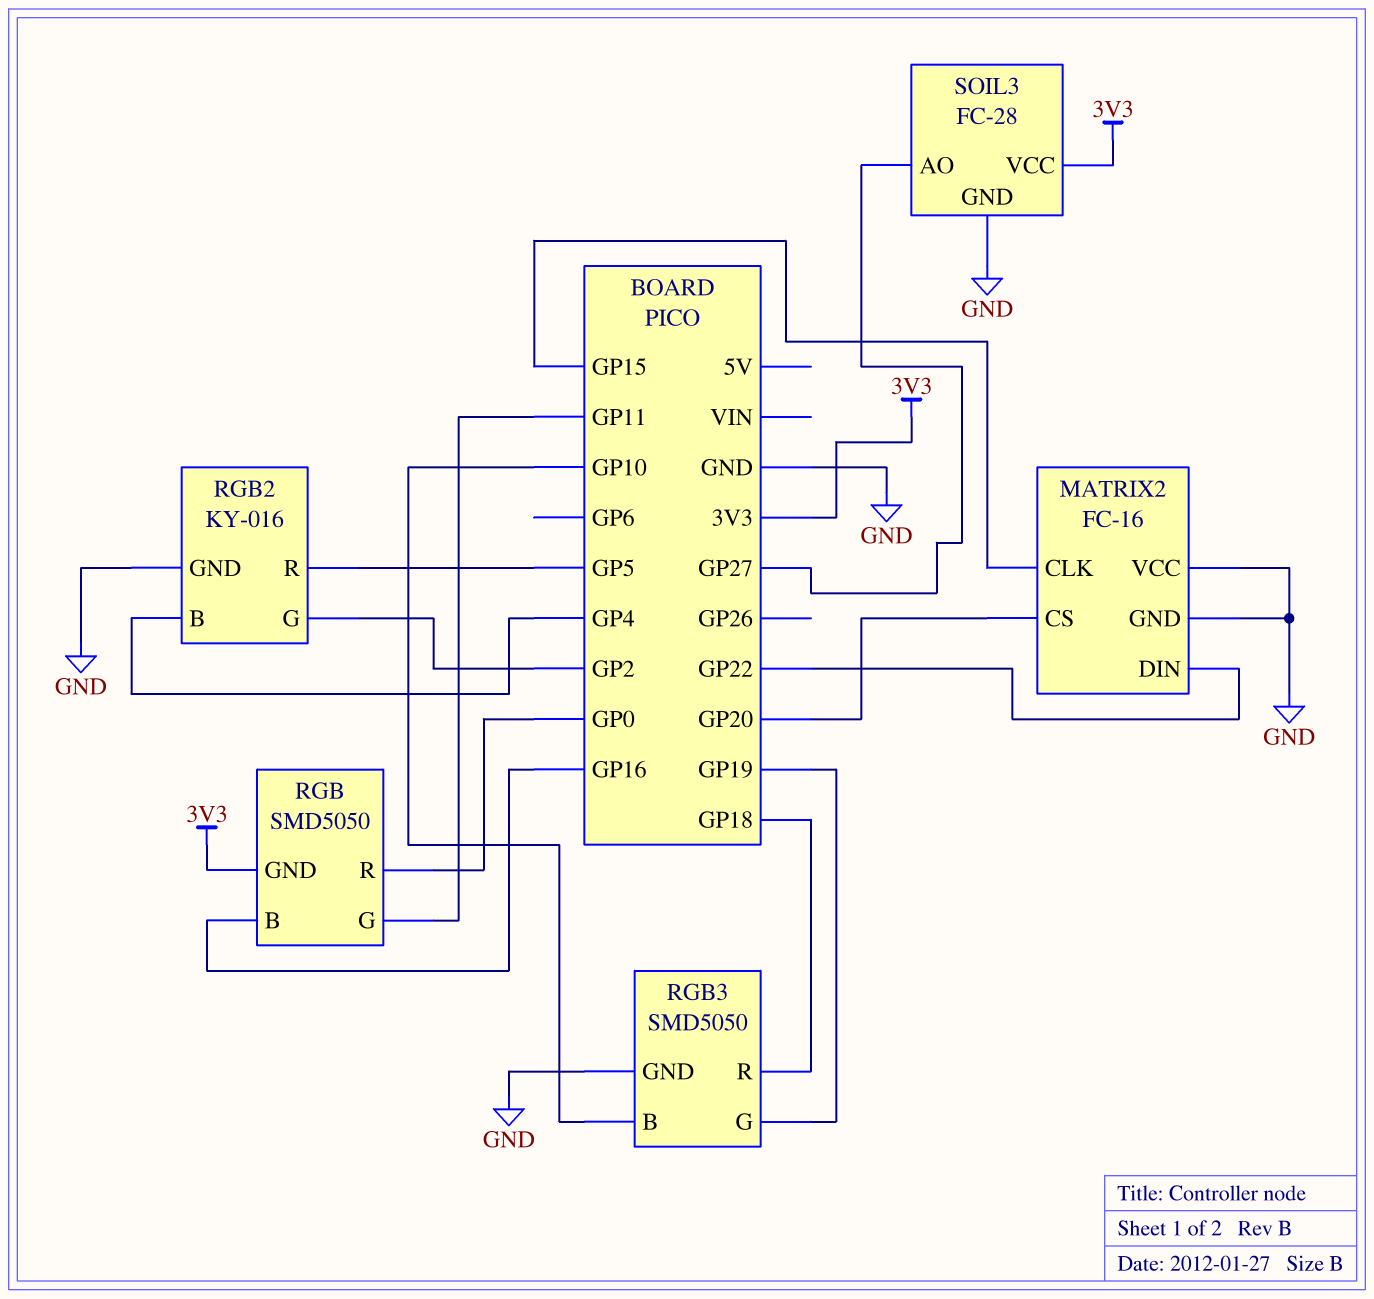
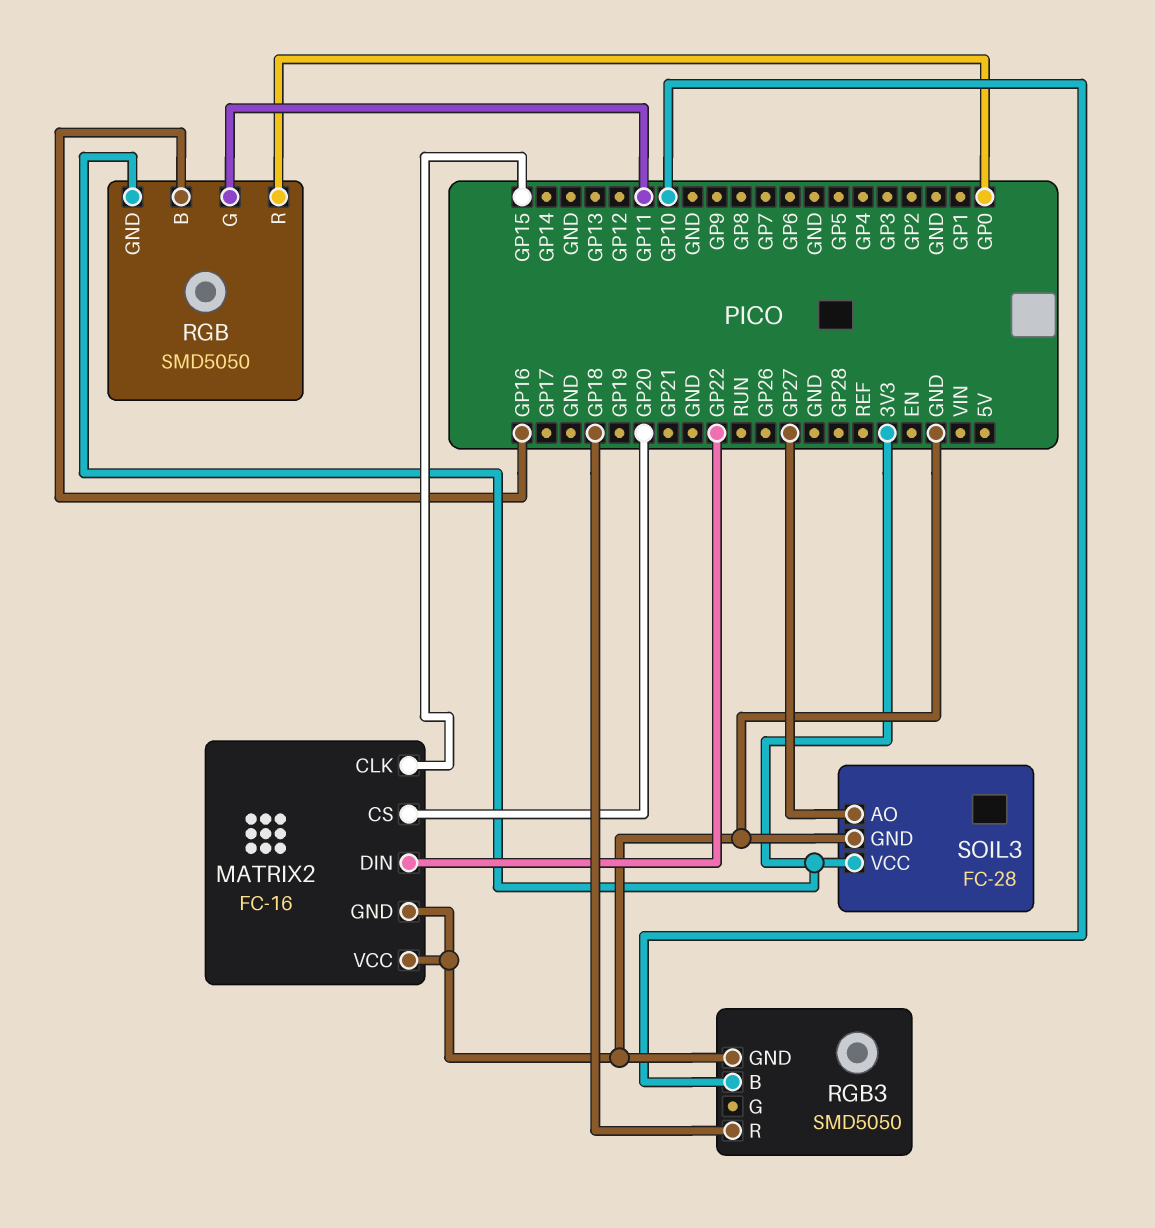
RGB2: KY-016 -> none
RGB2 pin B: GP4 -> none
RGB2 pin G: GP2 -> none
RGB2 pin GND: GND -> none
RGB2 pin R: GP5 -> none
RGB3 pin G: GP19 -> none

